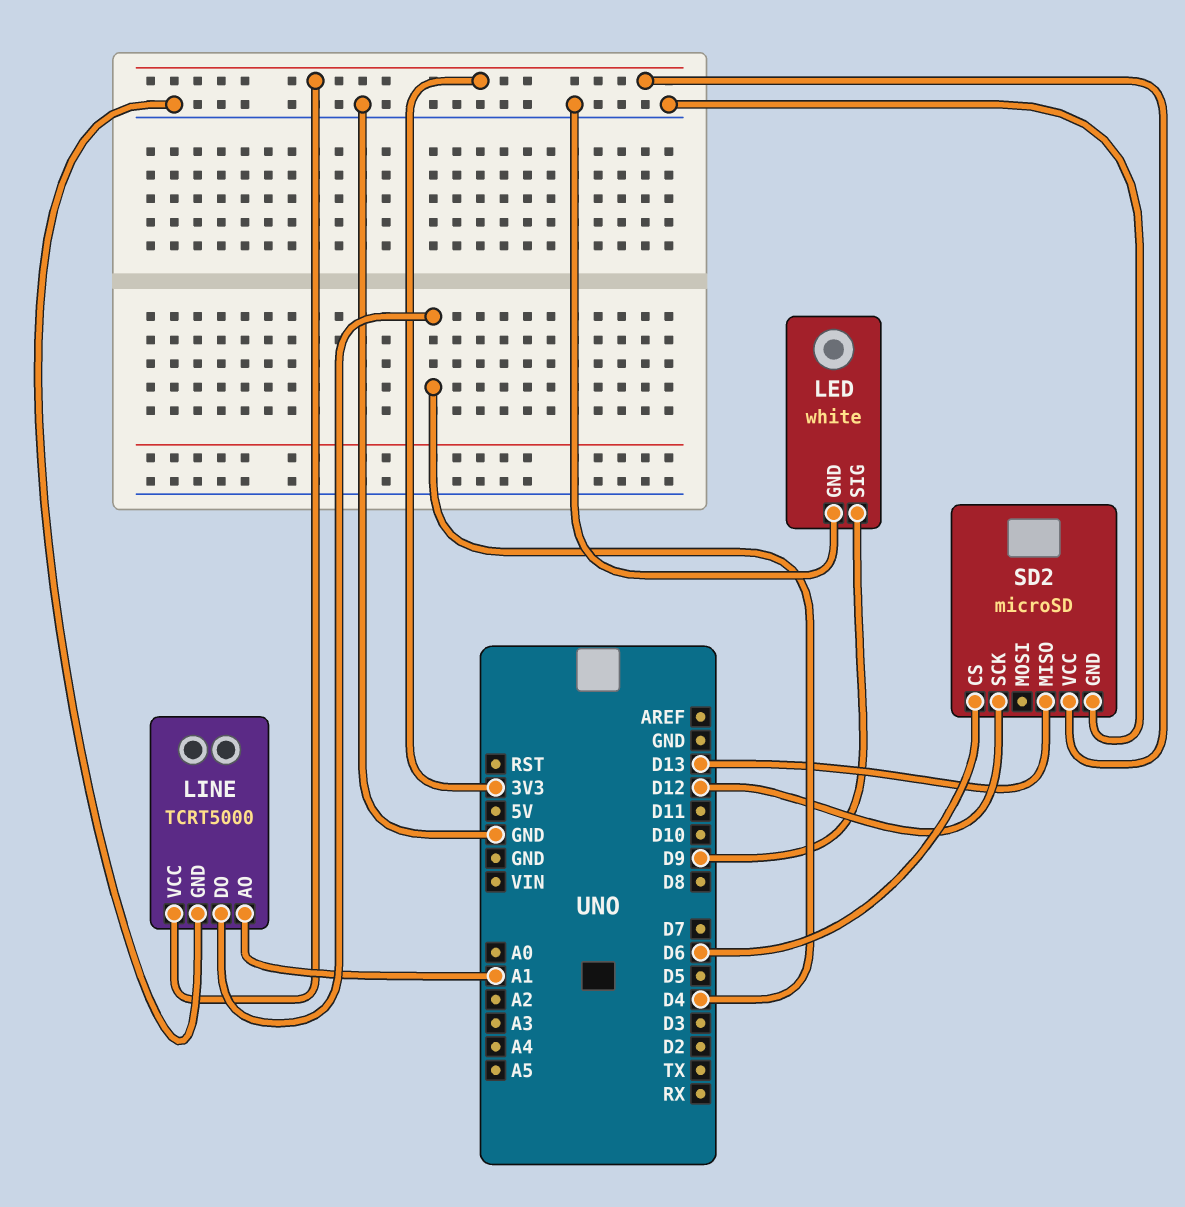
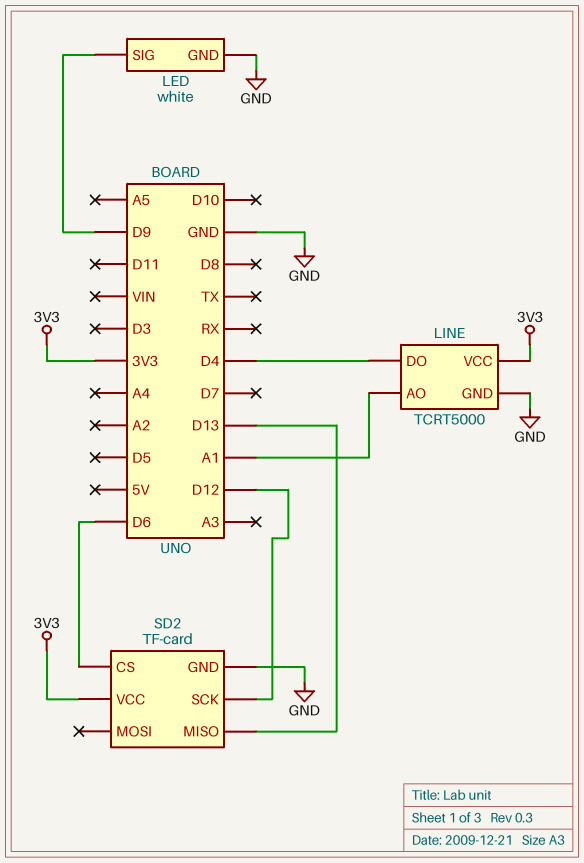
SD2: microSD -> TF-card

